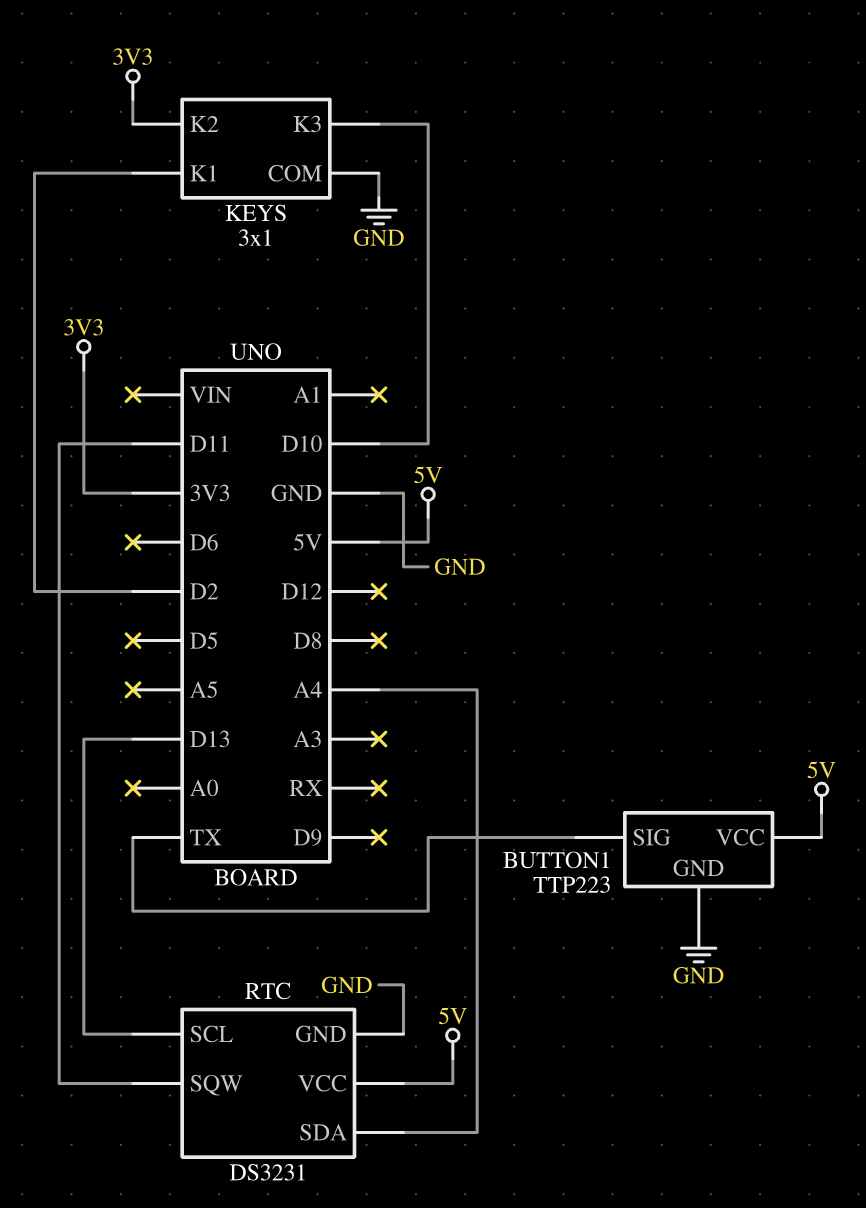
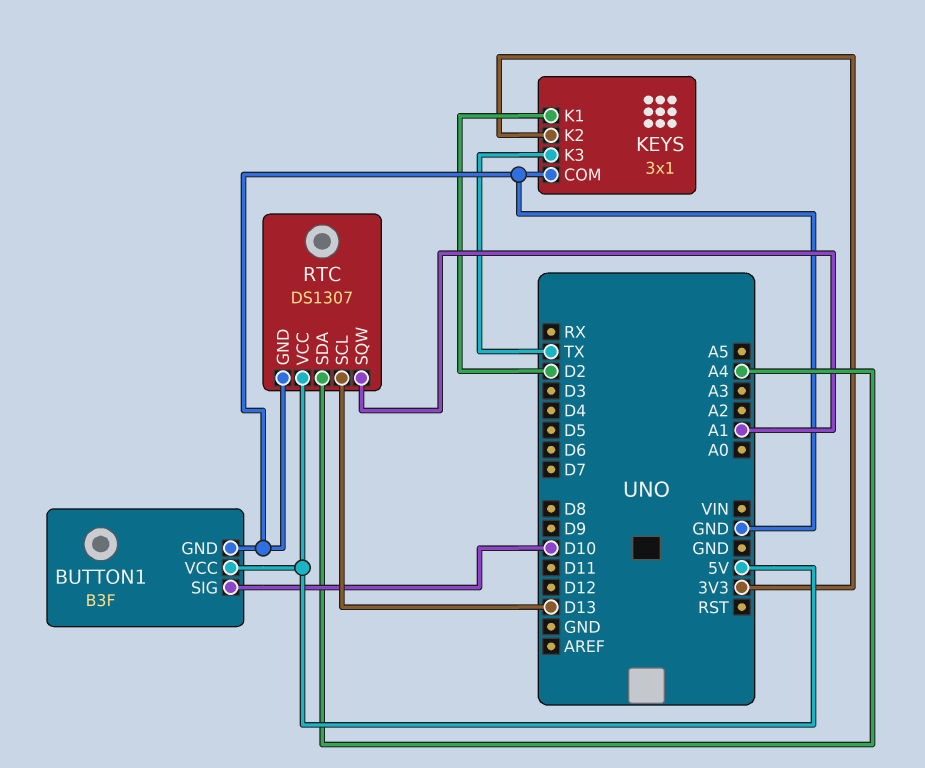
BUTTON1: TTP223 -> B3F
BUTTON1 pin SIG: TX -> D10
KEYS pin K3: D10 -> TX
RTC: DS3231 -> DS1307
RTC pin SQW: D11 -> A1

